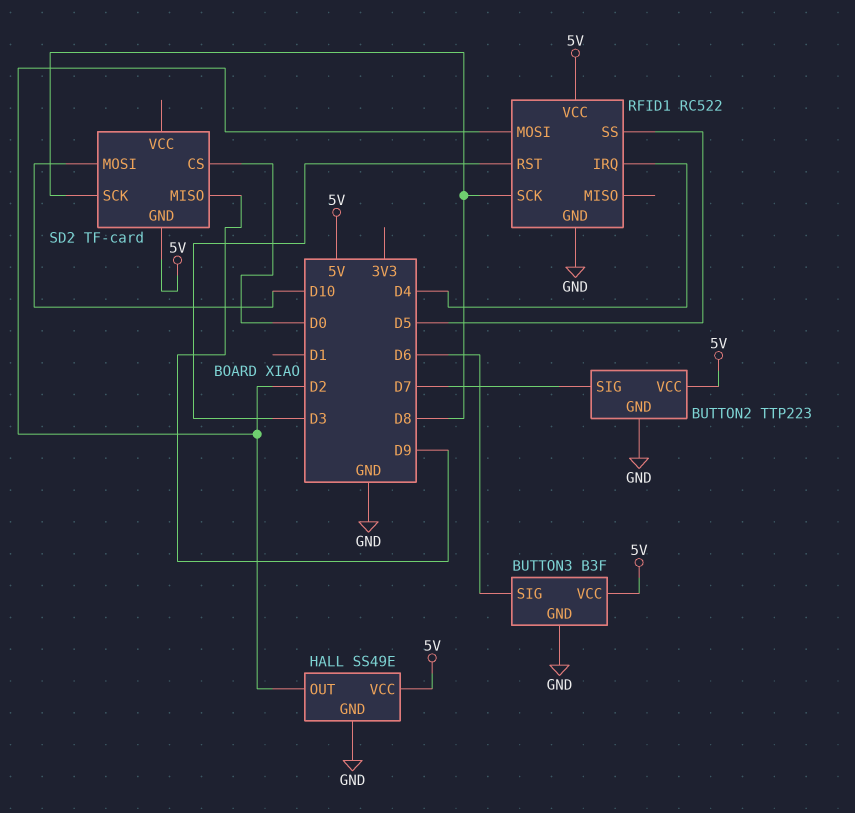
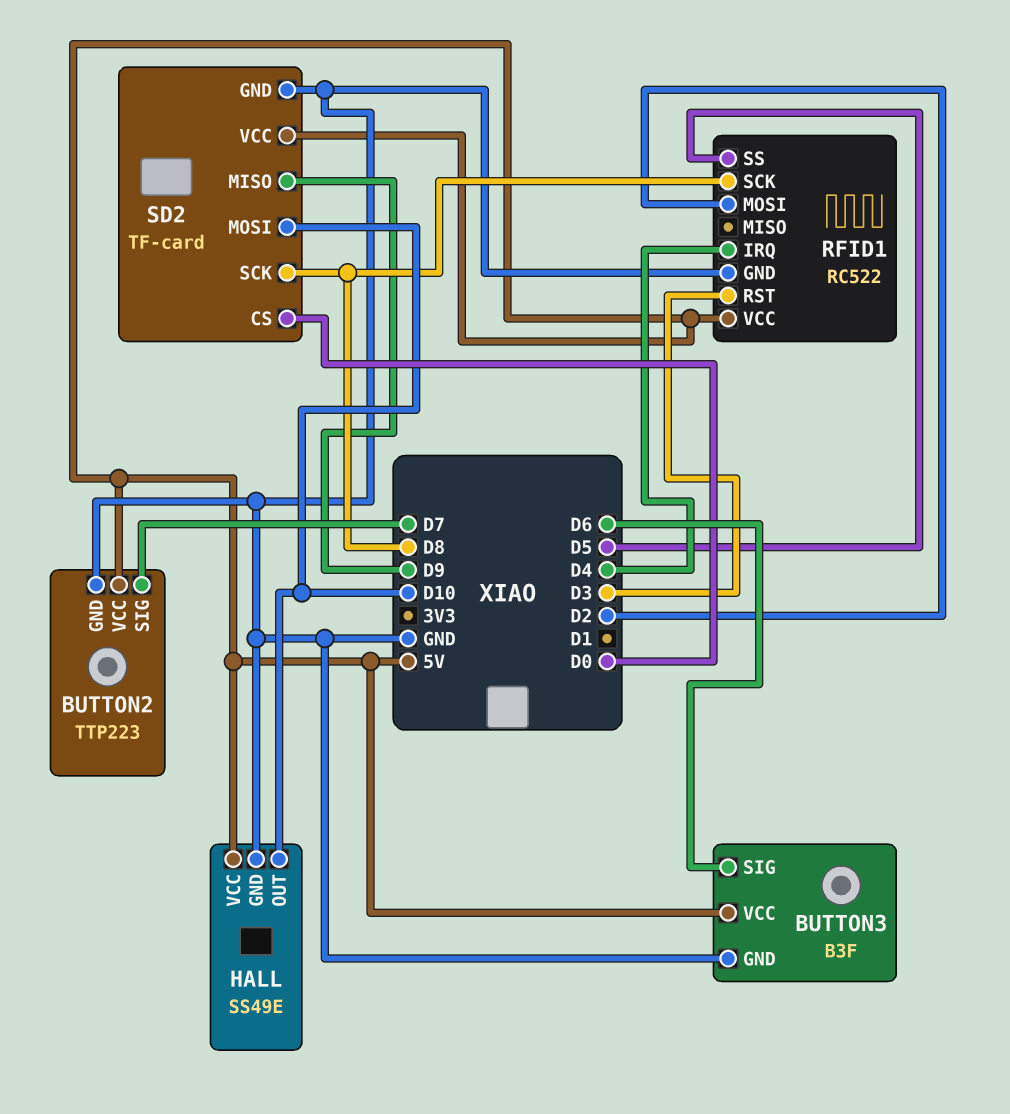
HALL pin OUT: D2 -> D10
SD2 pin GND: 5V -> GND
SD2 pin VCC: none -> 5V

